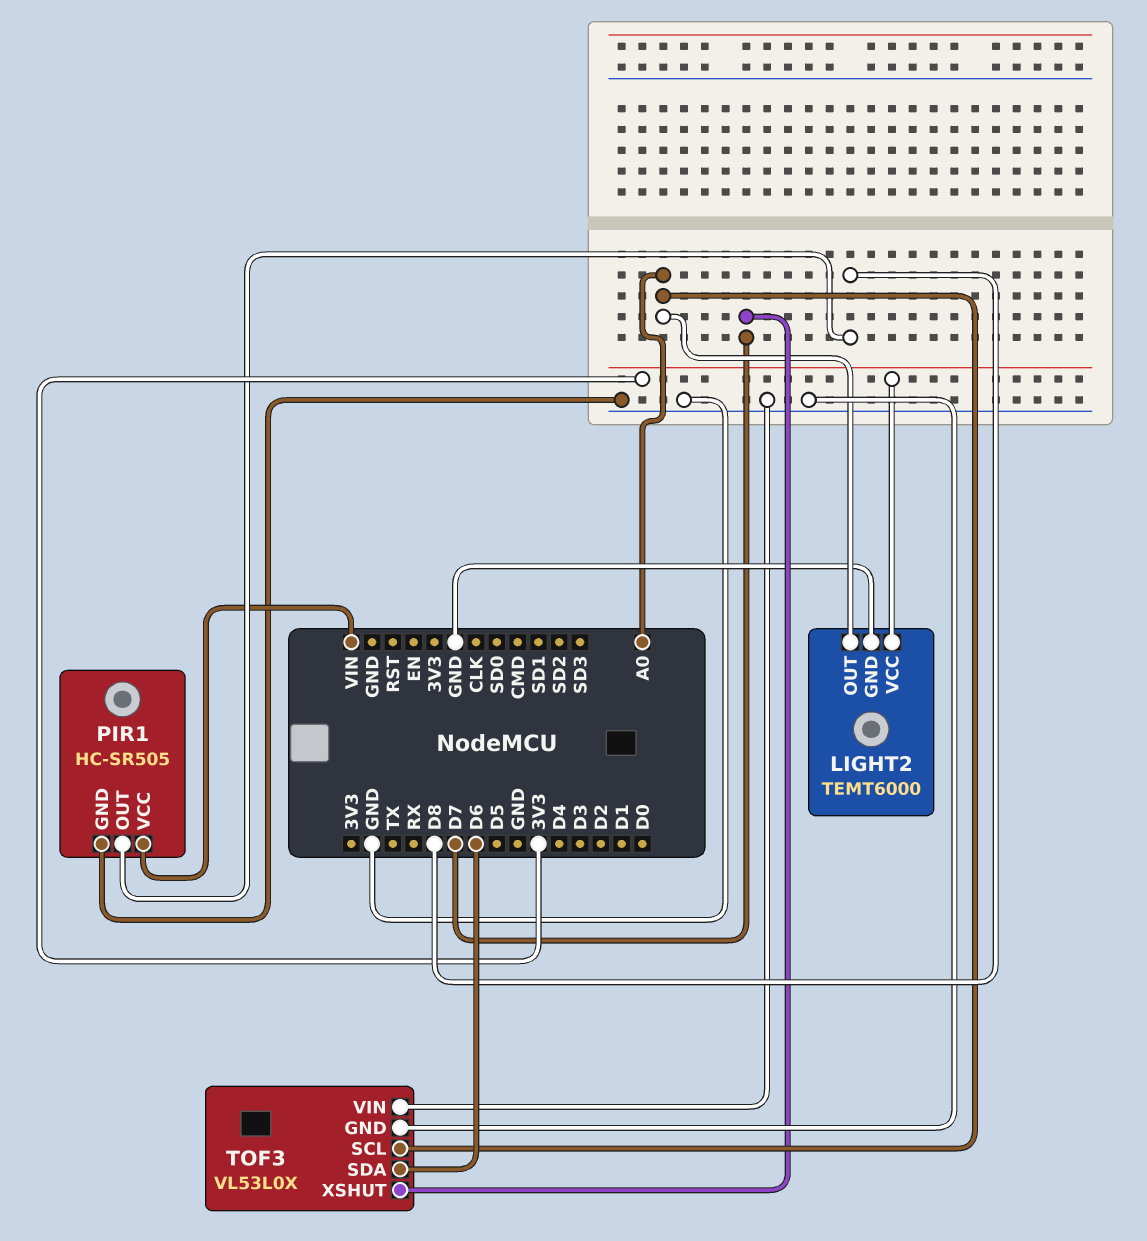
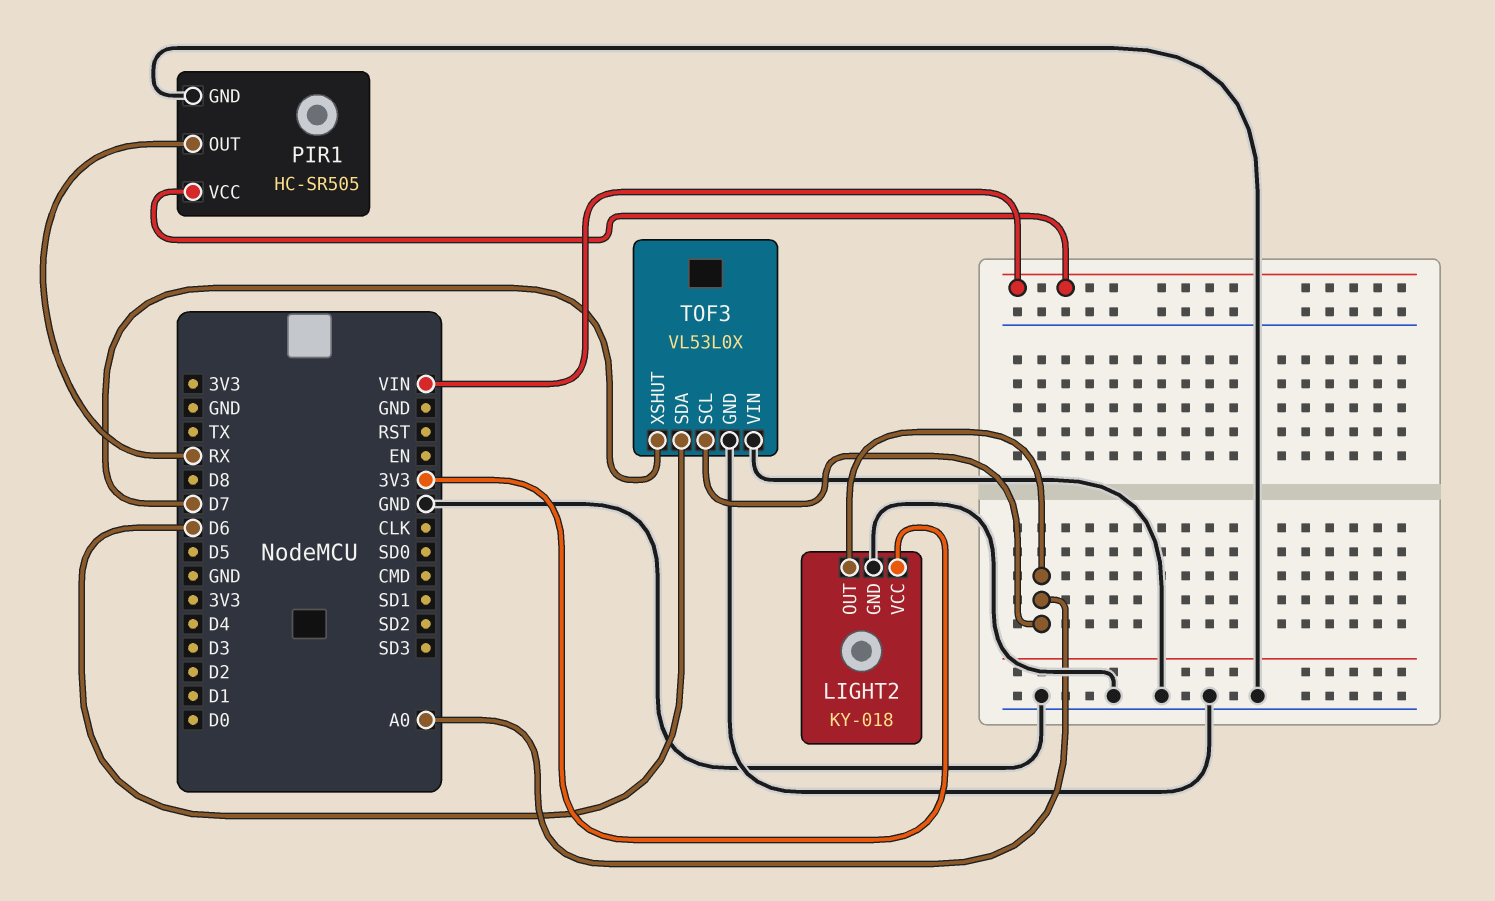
LIGHT2: TEMT6000 -> KY-018
PIR1 pin OUT: D8 -> RX

